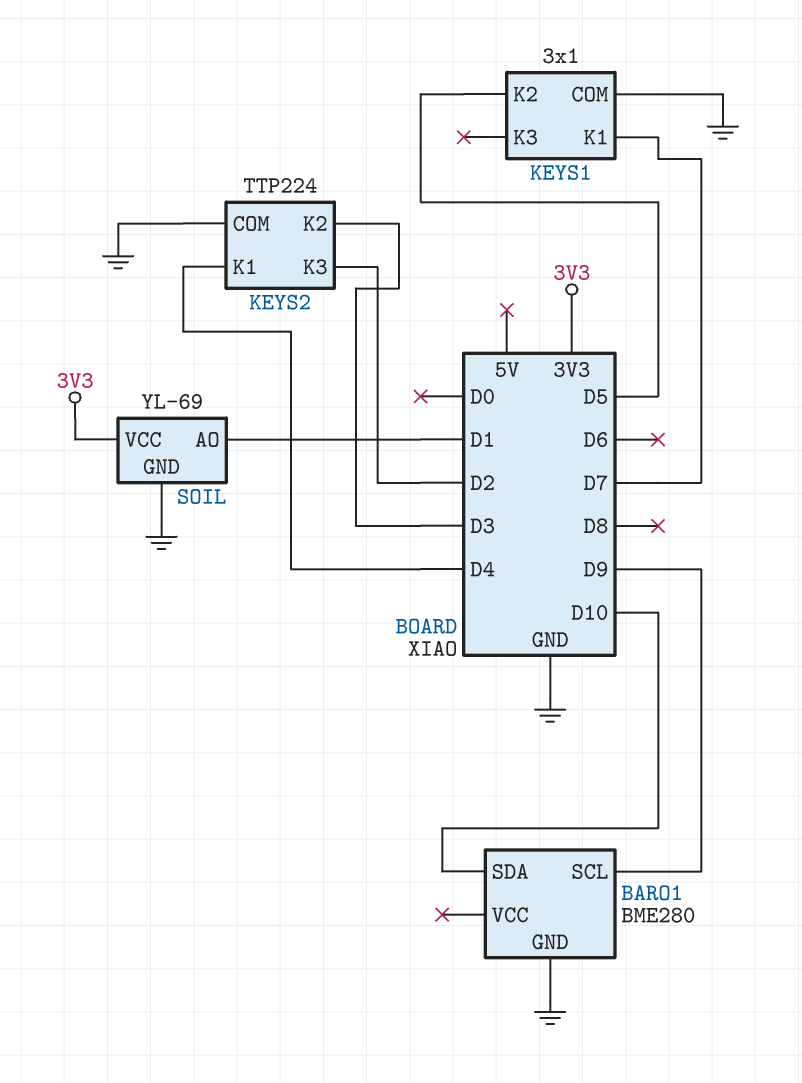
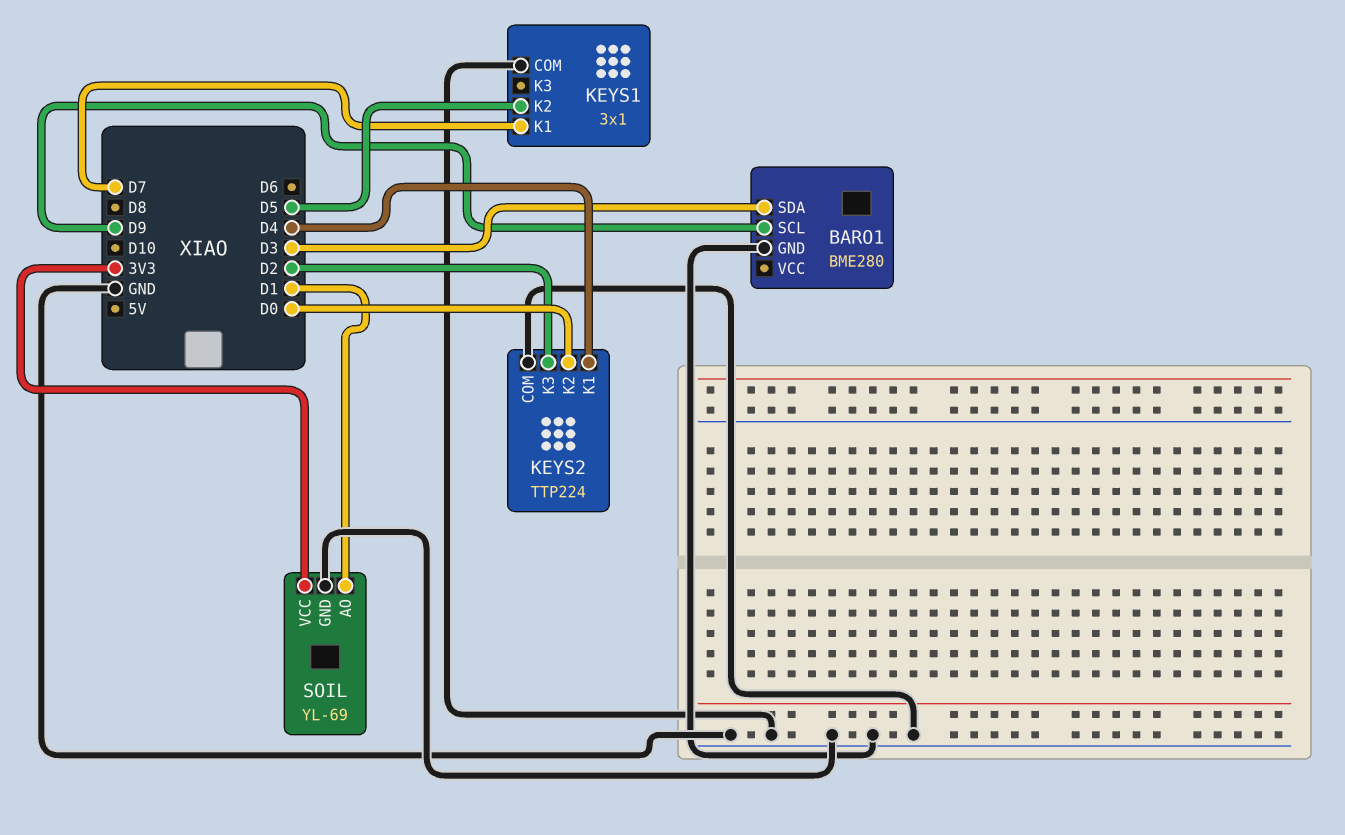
BARO1 pin SDA: D10 -> D3
KEYS2 pin K2: D3 -> D0

